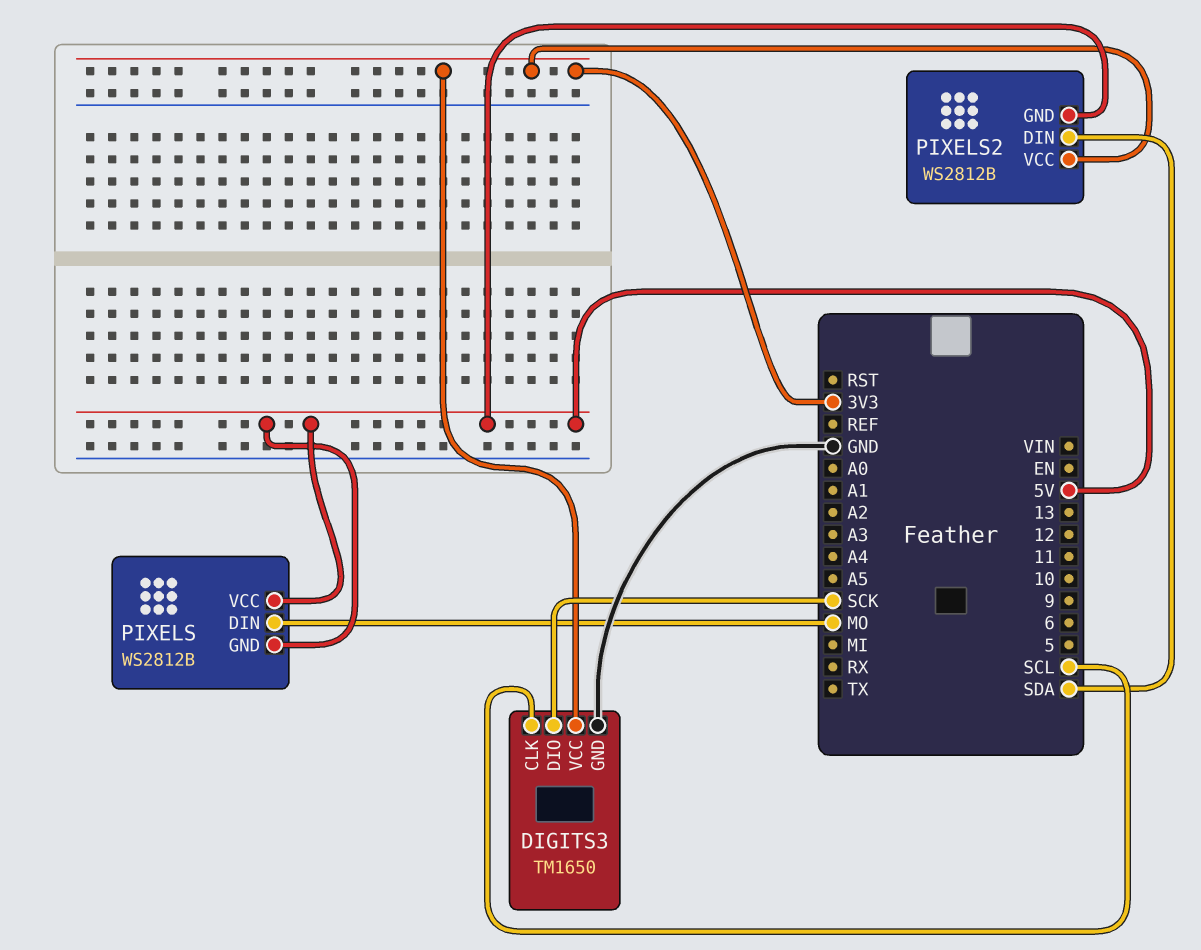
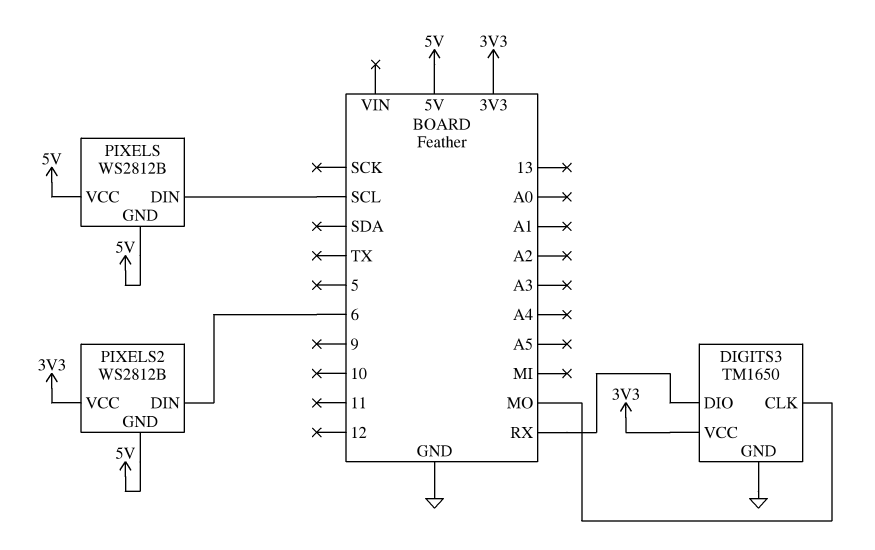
DIGITS3 pin CLK: SCL -> MO
DIGITS3 pin DIO: SCK -> RX
PIXELS pin DIN: MO -> SCL
PIXELS2 pin DIN: SDA -> 6

